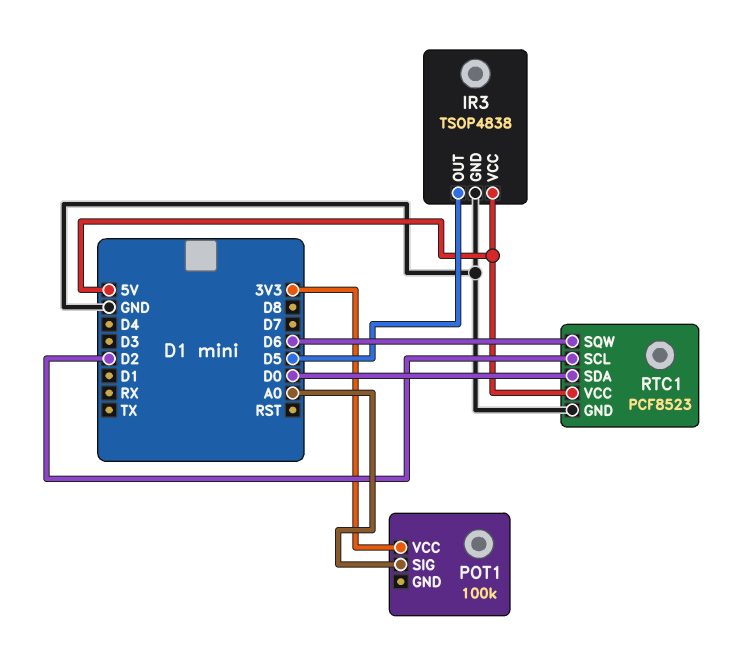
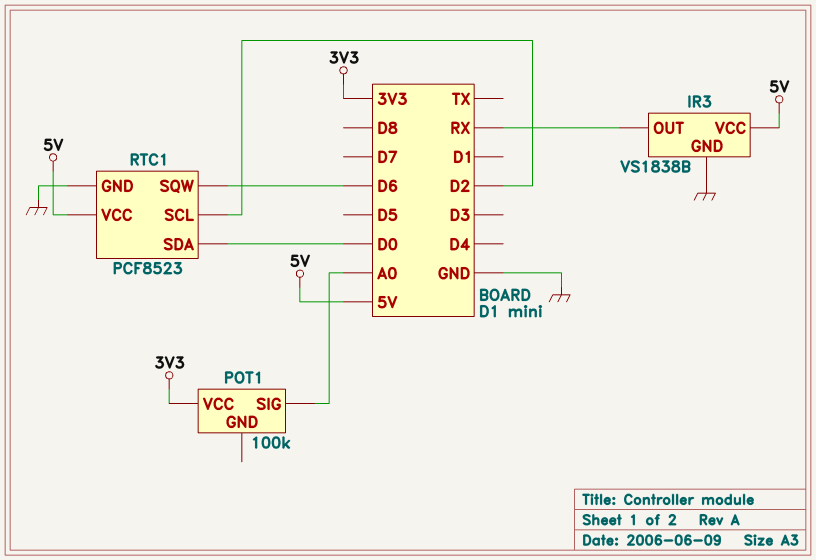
IR3: TSOP4838 -> VS1838B
IR3 pin OUT: D5 -> RX

